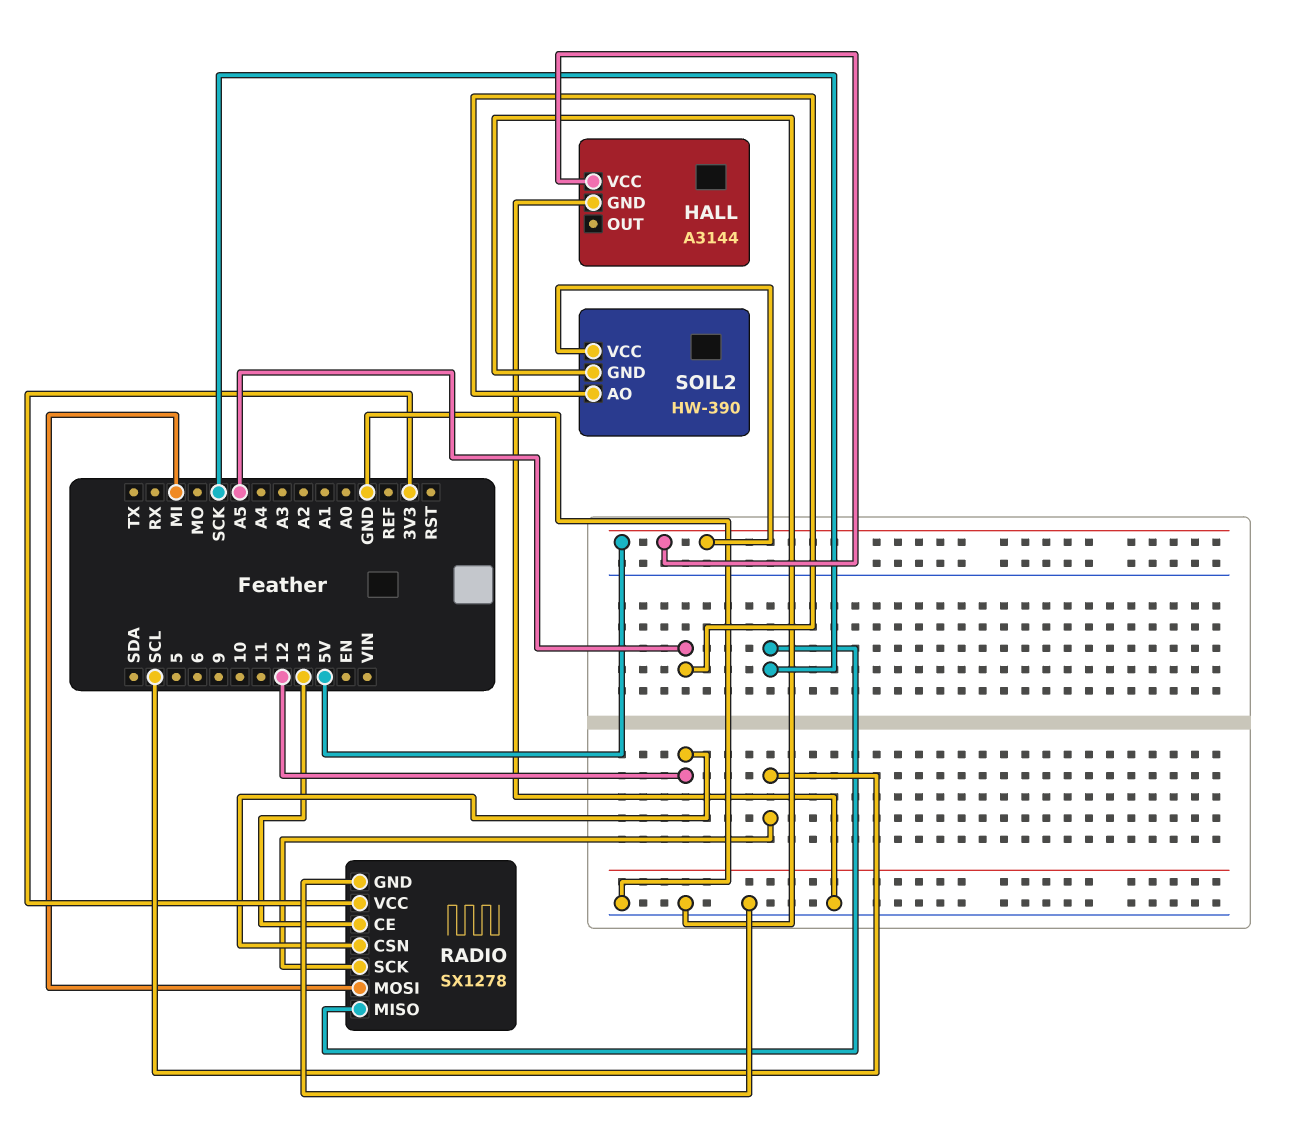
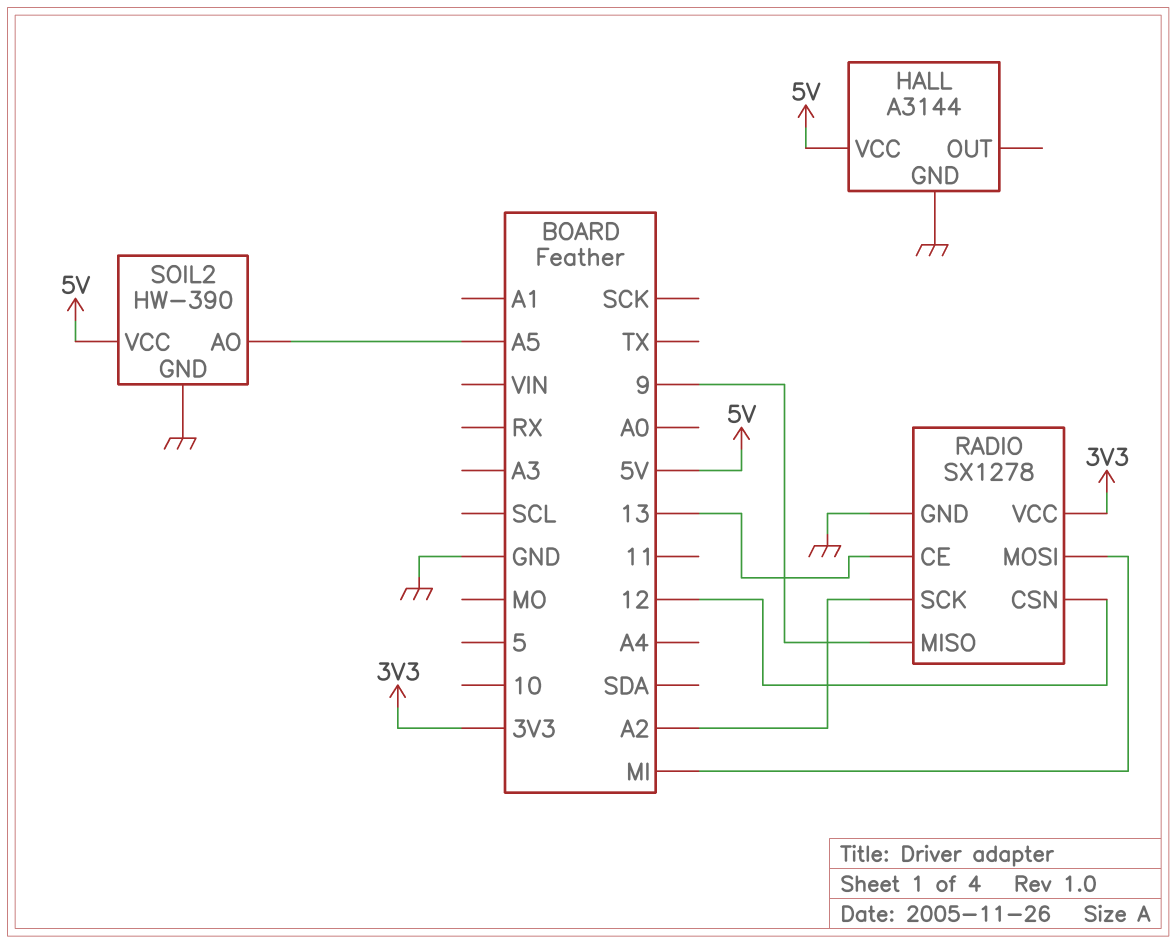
RADIO pin MISO: SCK -> 9
RADIO pin SCK: SCL -> A2

